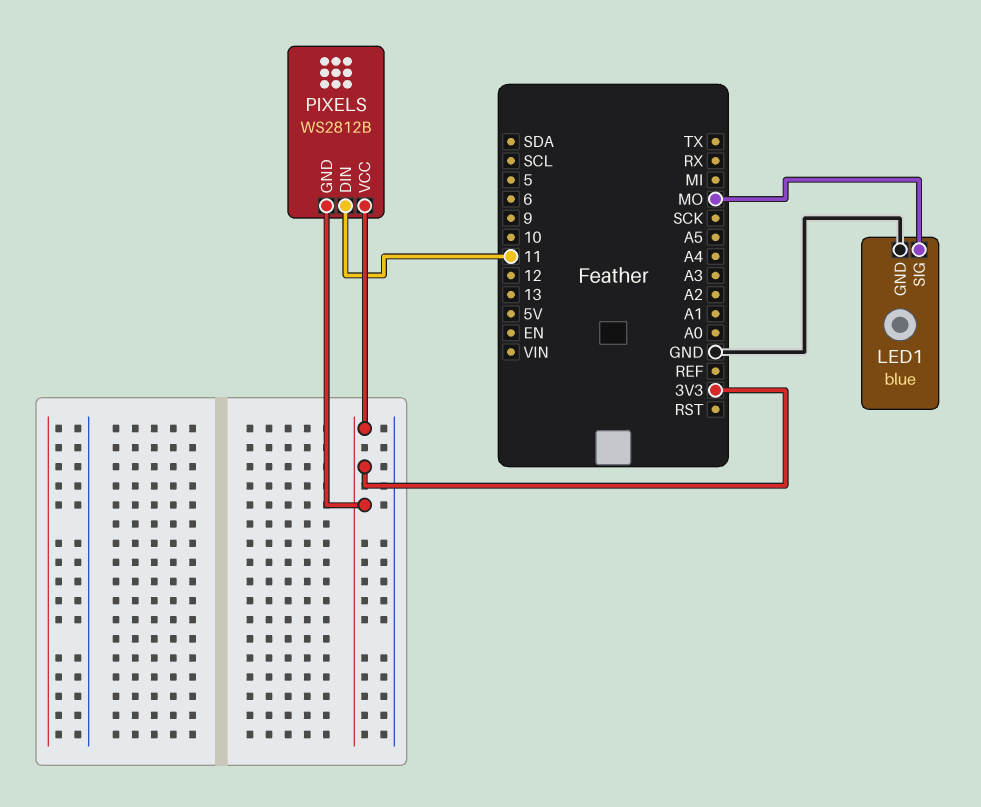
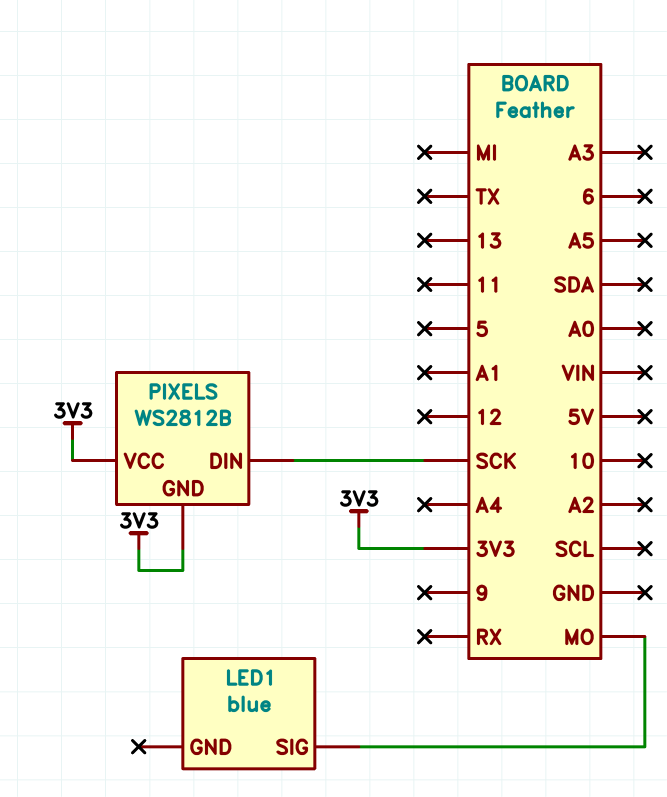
LED1 pin GND: GND -> none
PIXELS pin DIN: 11 -> SCK

